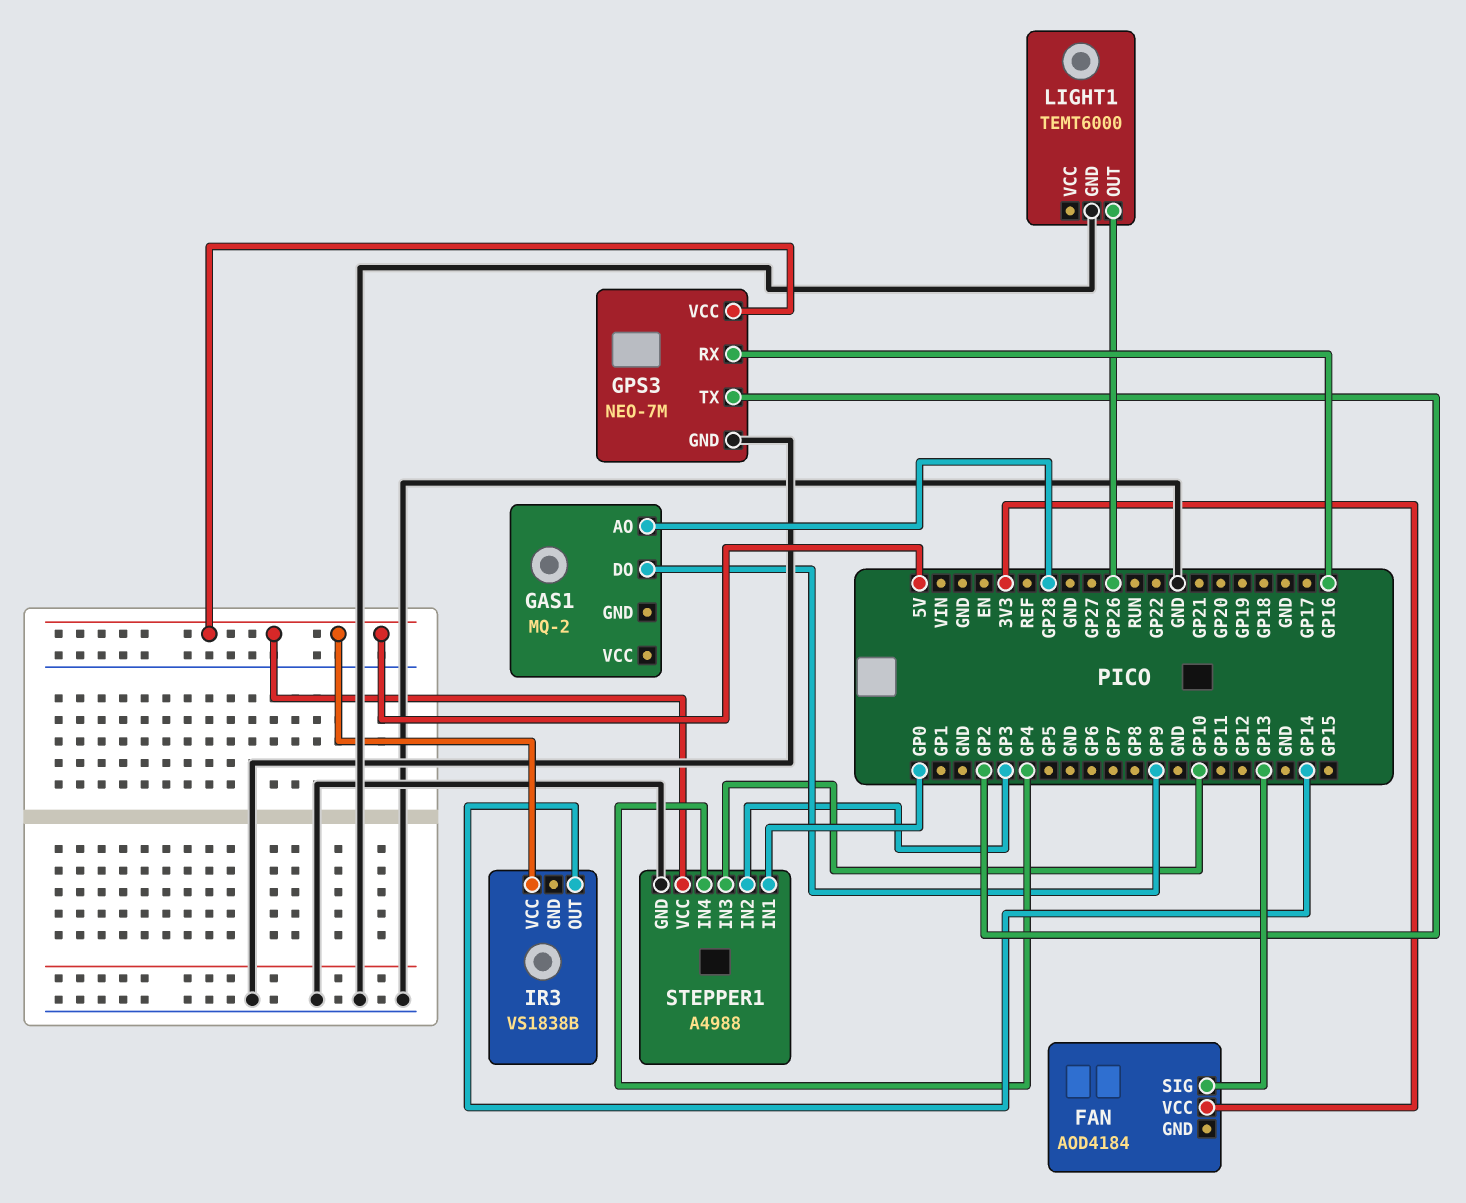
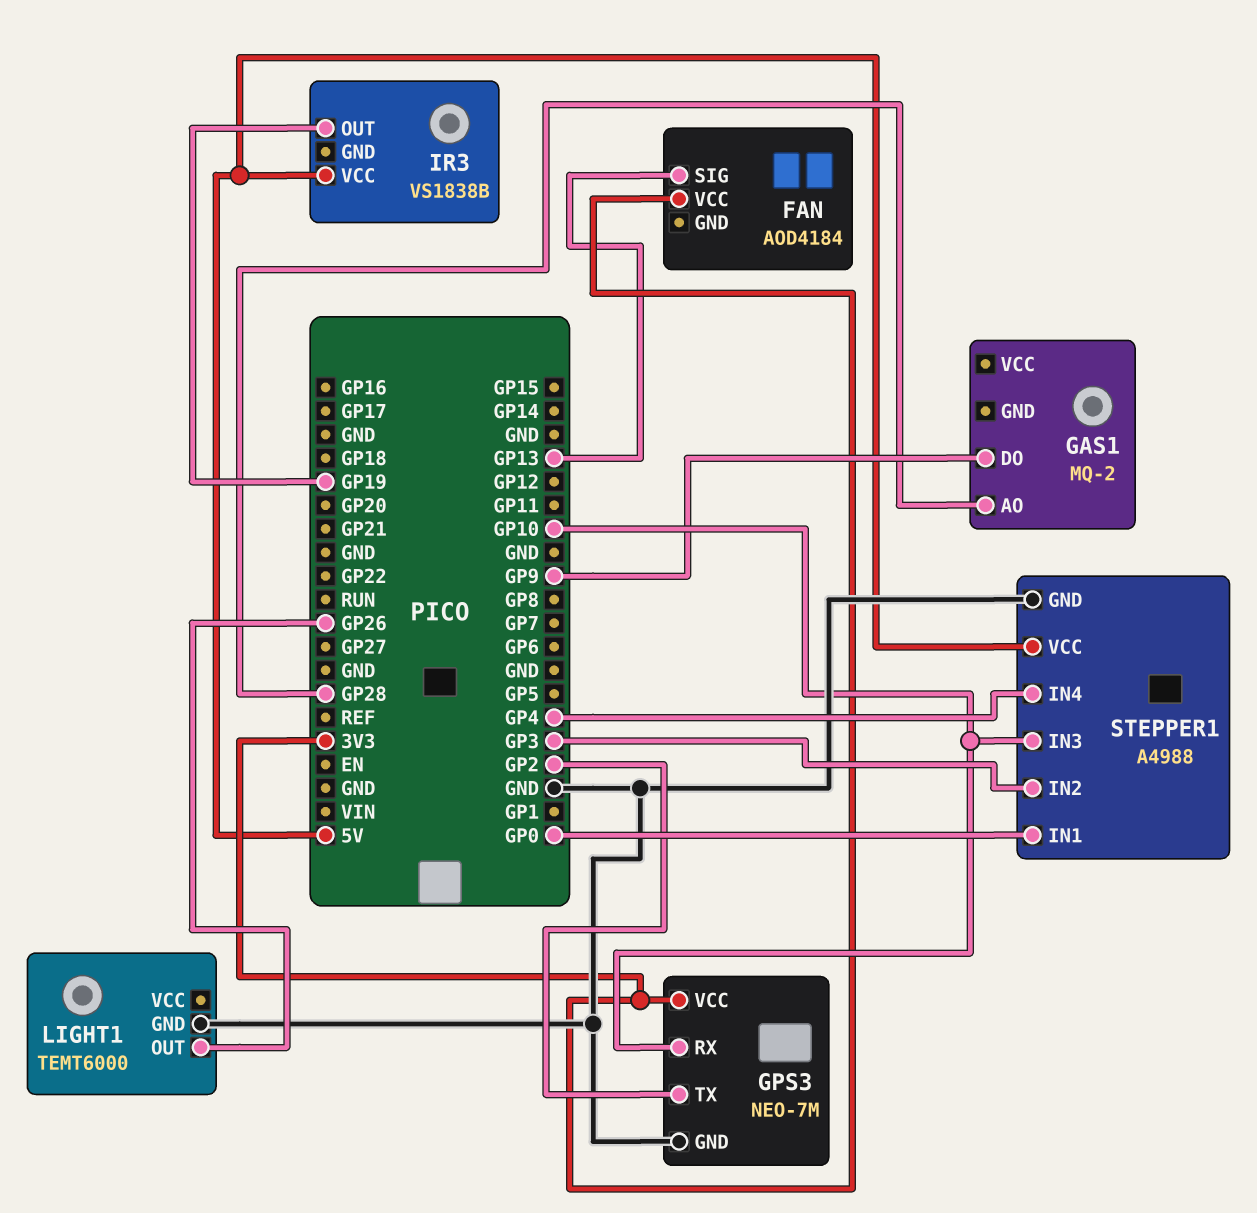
GPS3 pin RX: GP16 -> GP10
GPS3 pin VCC: 5V -> 3V3
IR3 pin OUT: GP14 -> GP19

